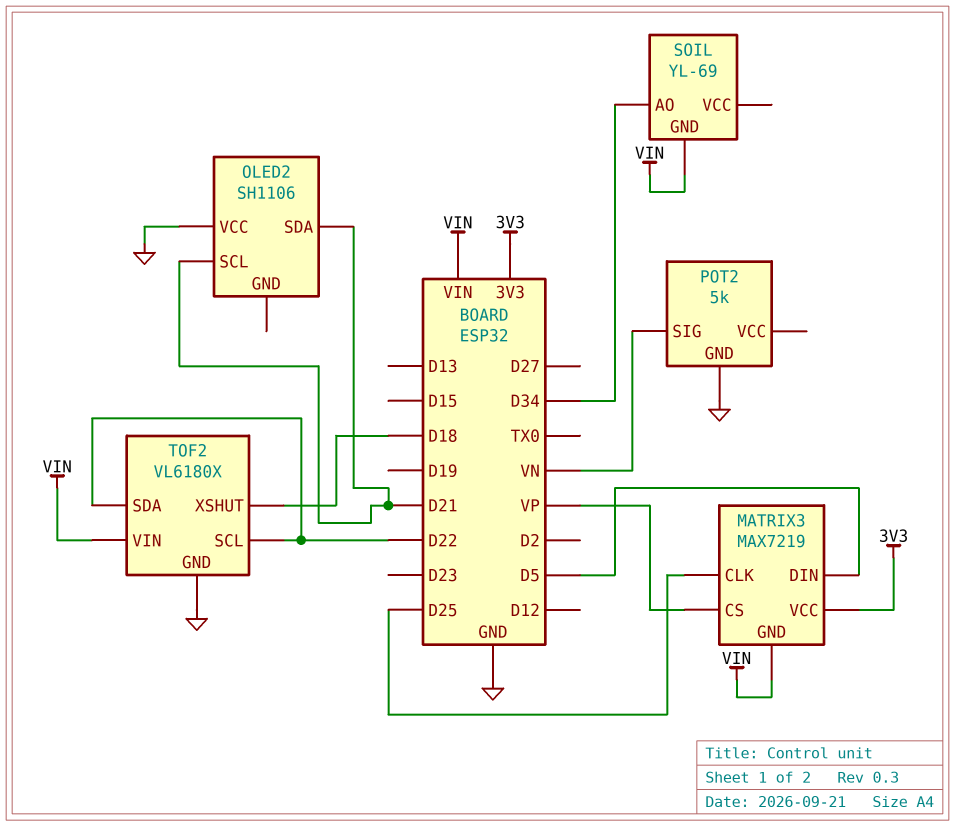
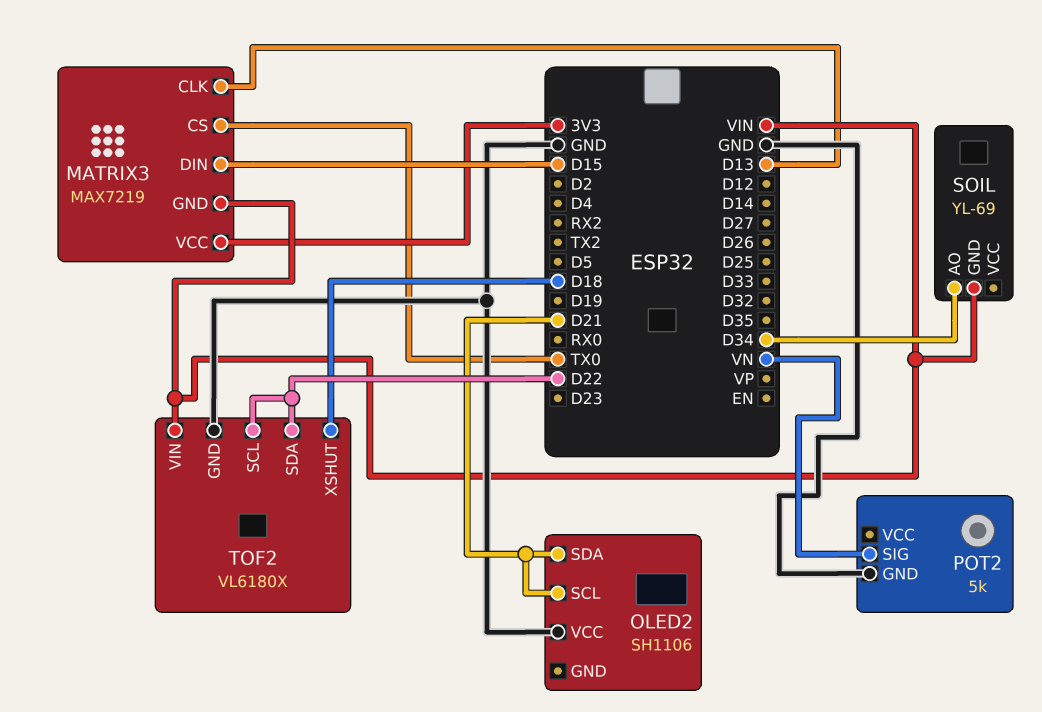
MATRIX3 pin CLK: D25 -> D13
MATRIX3 pin CS: VP -> TX0
MATRIX3 pin DIN: D5 -> D15

